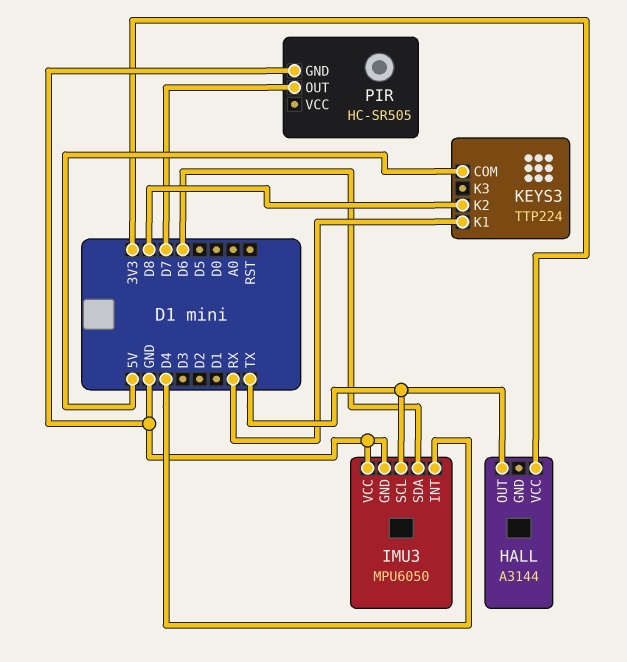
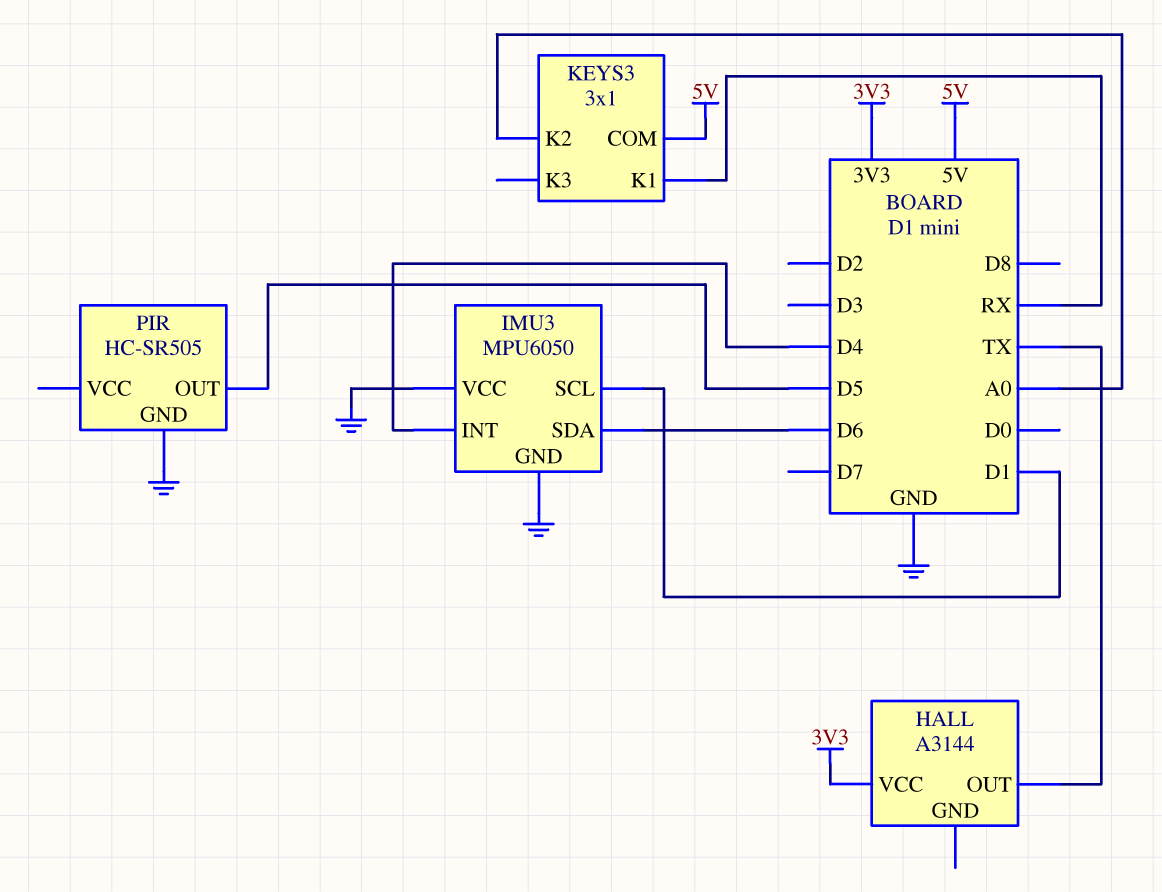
IMU3 pin SCL: TX -> D1
KEYS3: TTP224 -> 3x1
KEYS3 pin K2: D8 -> A0
PIR pin OUT: D7 -> D5

